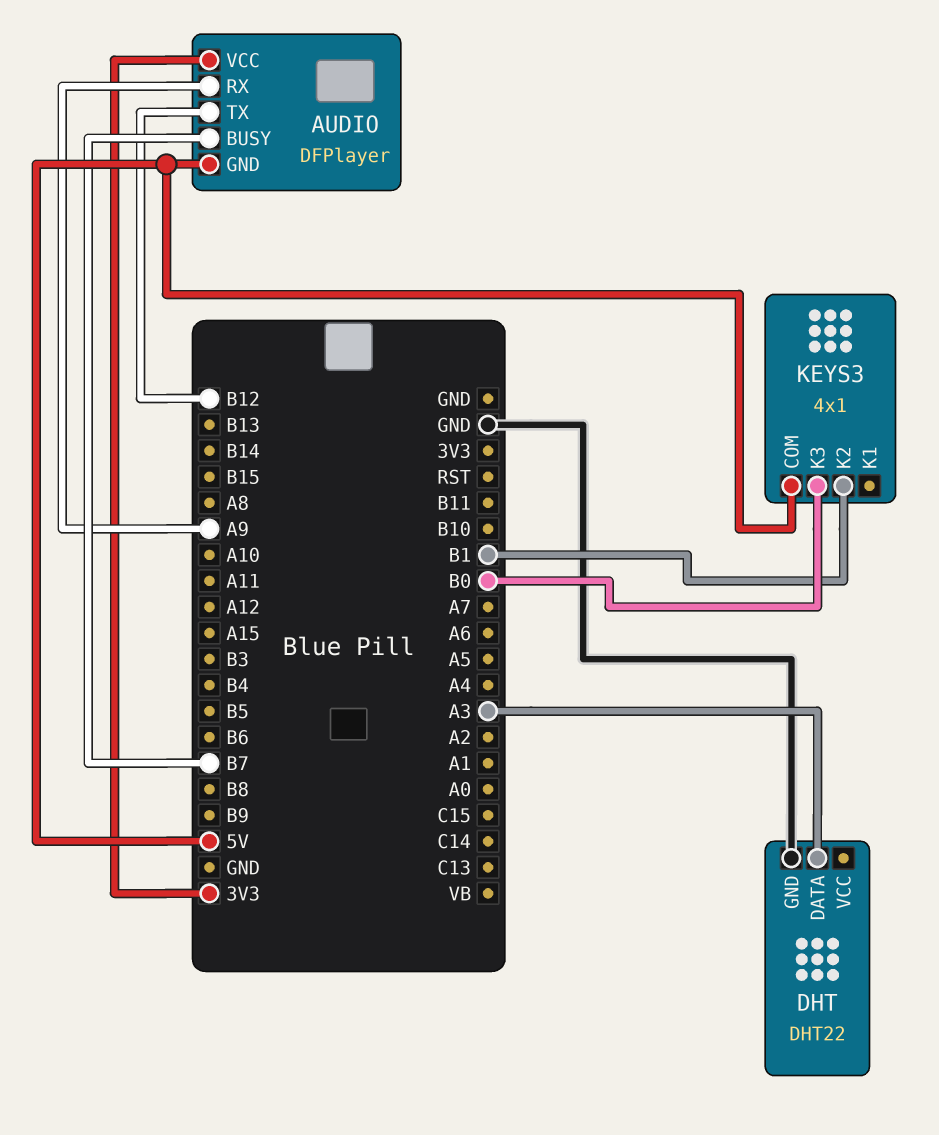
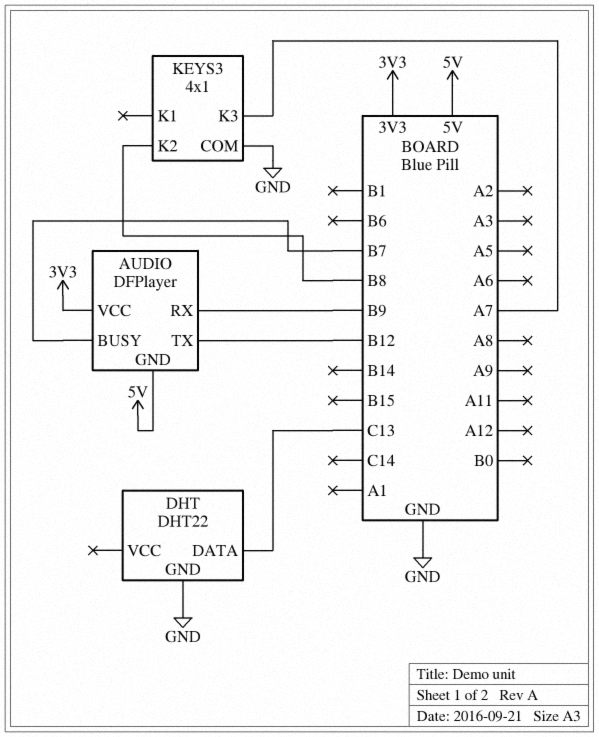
AUDIO pin RX: A9 -> B9
DHT pin DATA: A3 -> C13
KEYS3 pin COM: 5V -> GND
KEYS3 pin K2: B1 -> B8
KEYS3 pin K3: B0 -> A7

